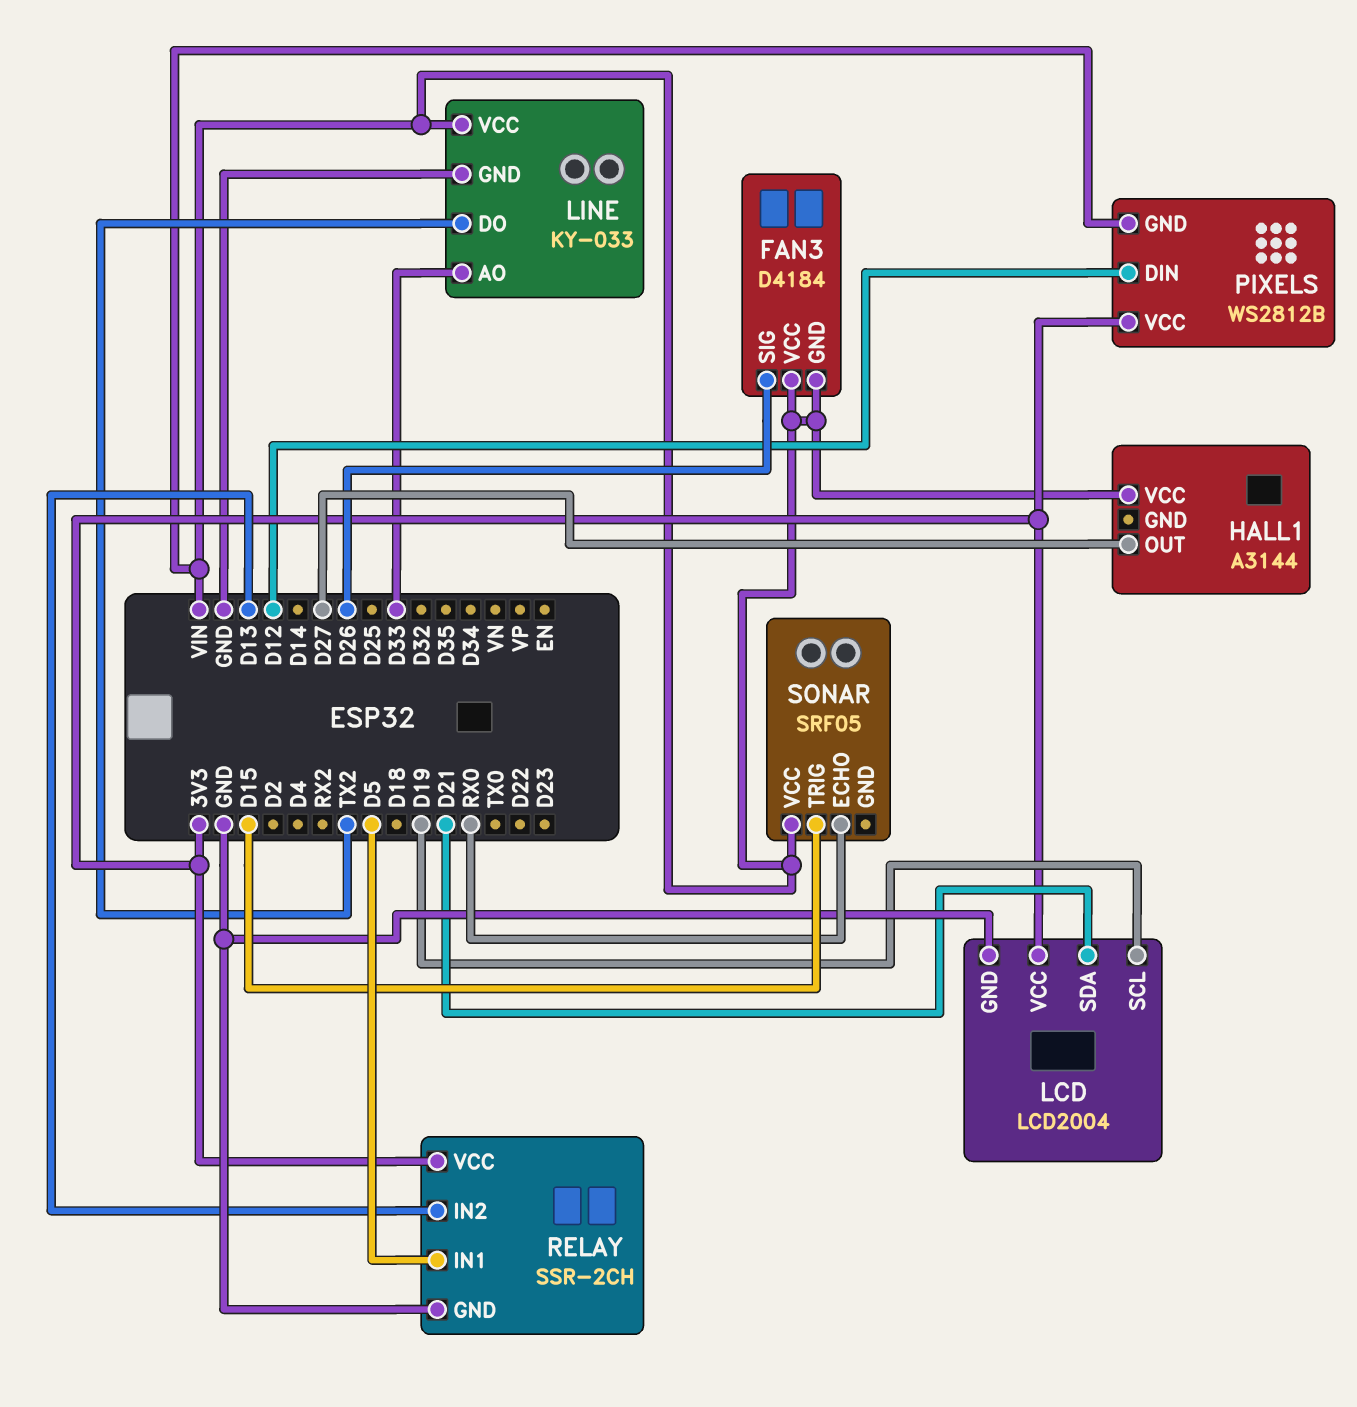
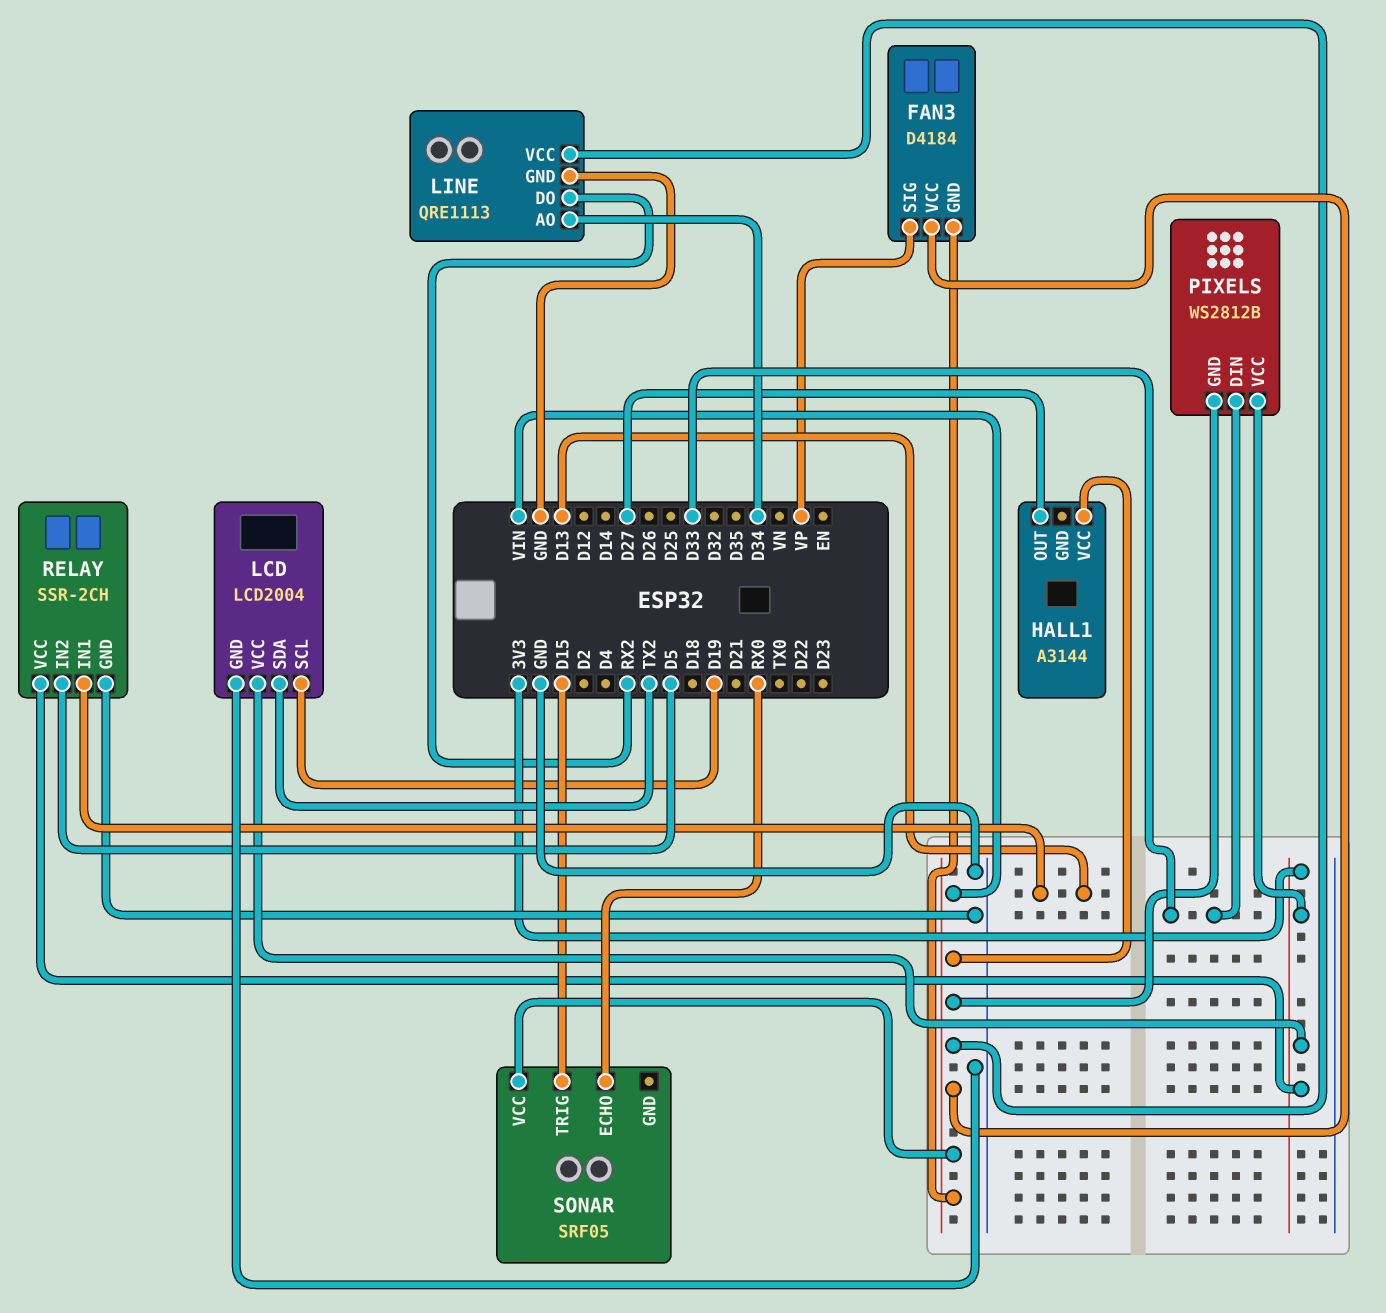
FAN3 pin SIG: D26 -> VP
LCD pin SDA: D21 -> TX2
LINE: KY-033 -> QRE1113
LINE pin AO: D33 -> D34
LINE pin DO: TX2 -> RX2
PIXELS pin DIN: D12 -> D33
RELAY pin IN1: D5 -> D13
RELAY pin IN2: D13 -> D5

